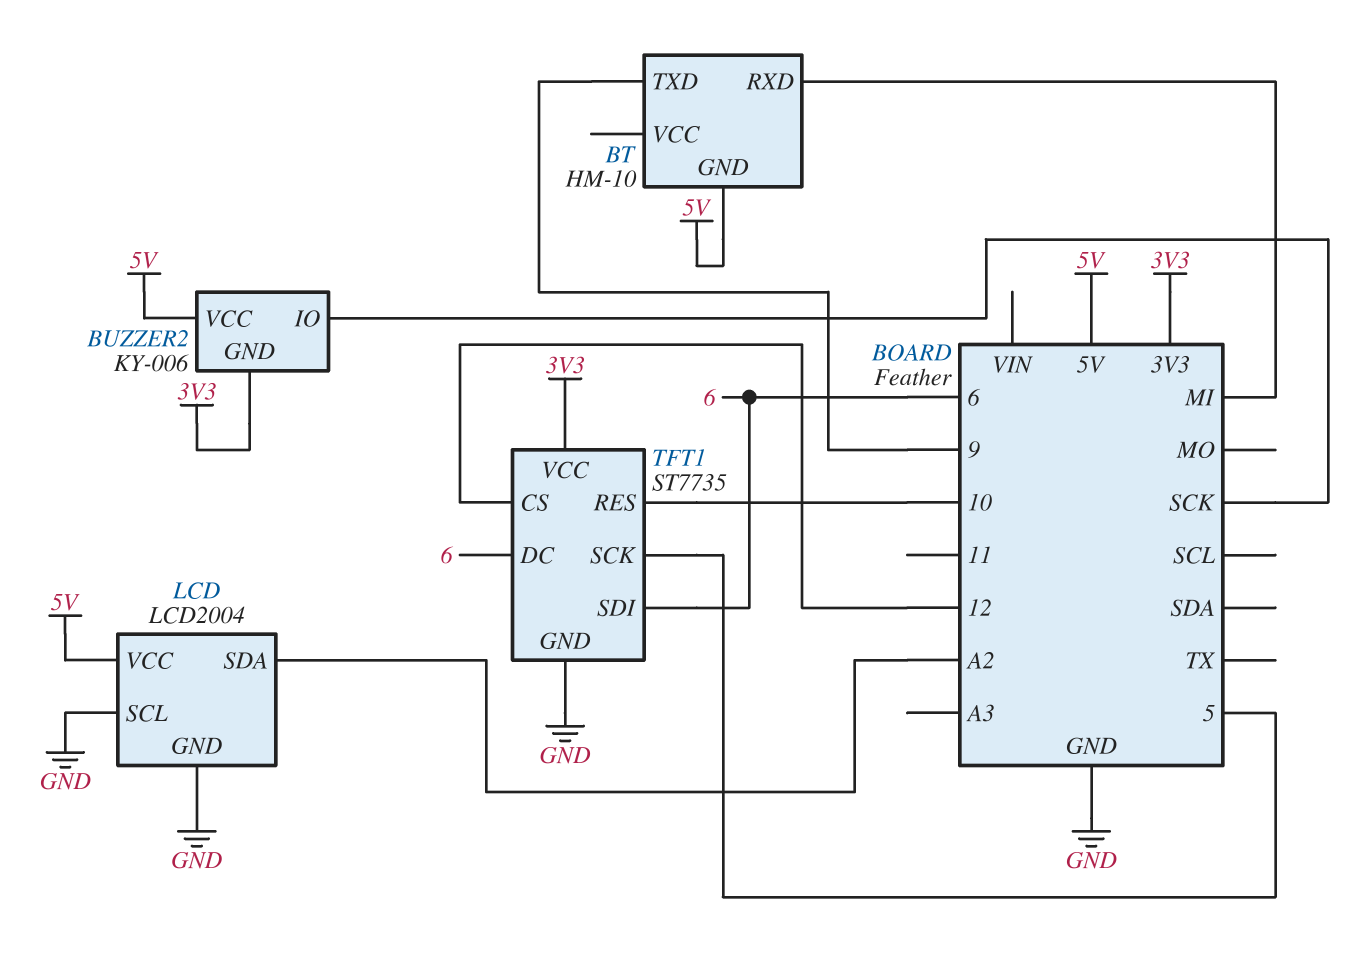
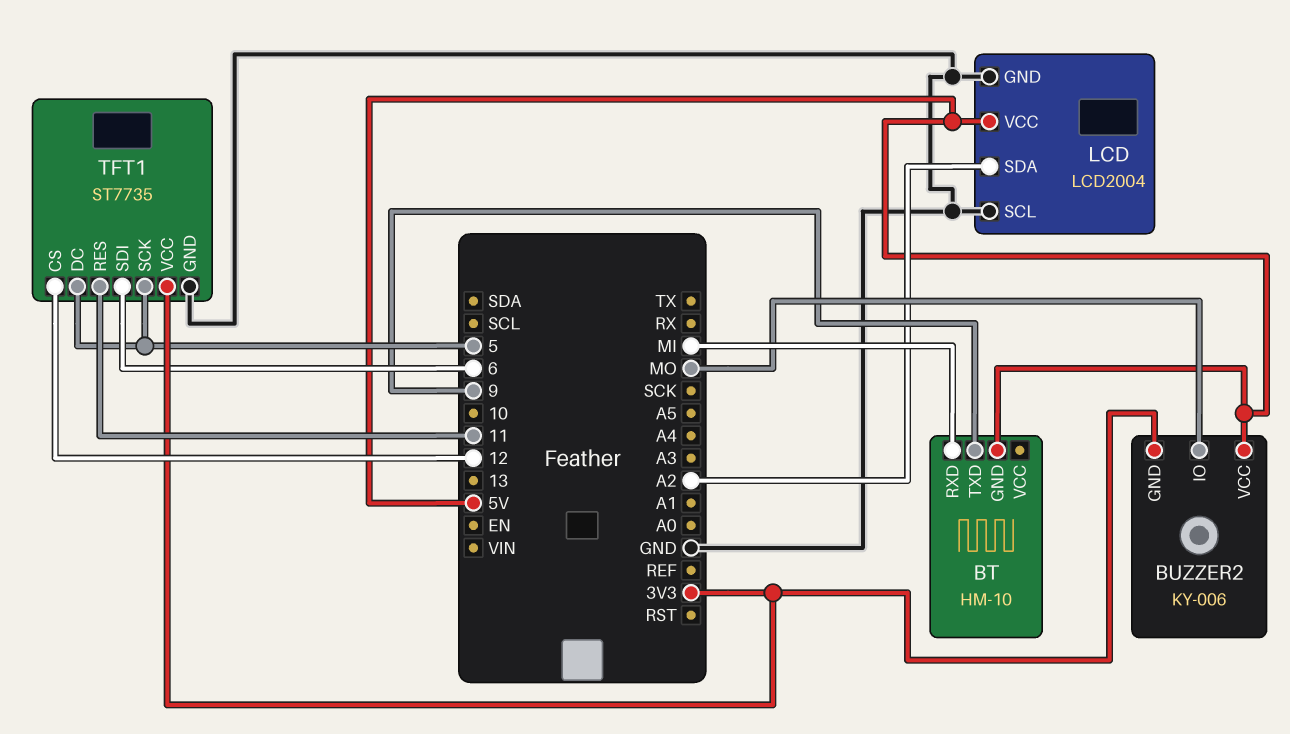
BUZZER2 pin IO: SCK -> MO
TFT1 pin DC: 6 -> 5
TFT1 pin RES: 10 -> 11

